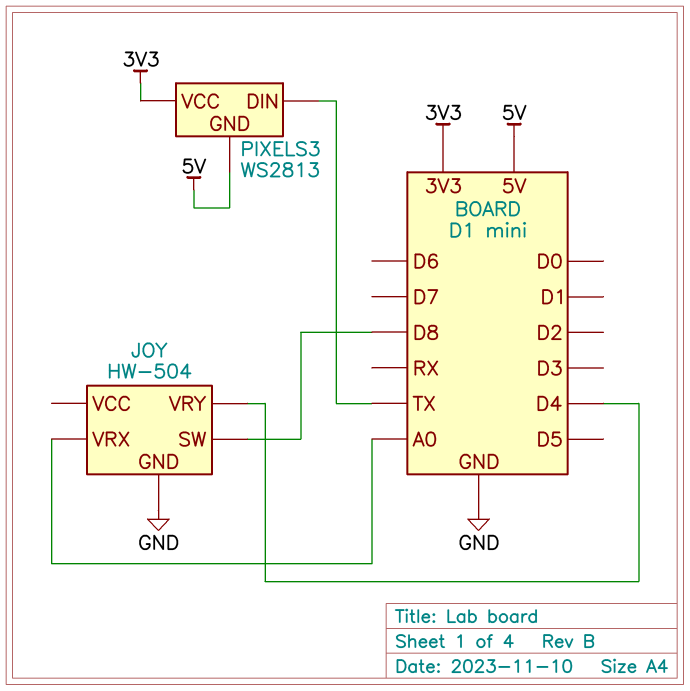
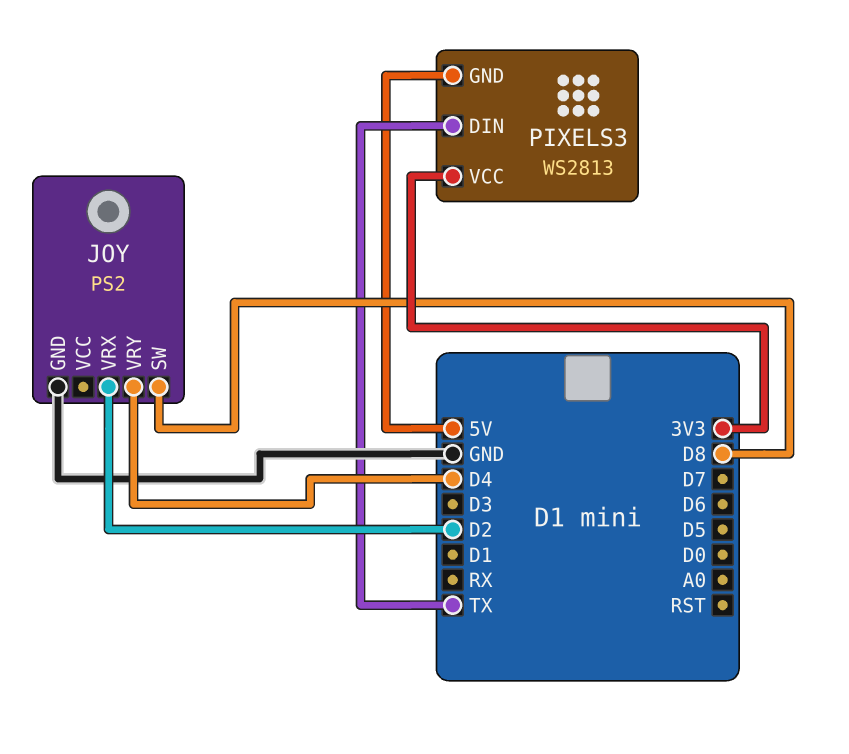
JOY: HW-504 -> PS2
JOY pin VRX: A0 -> D2

